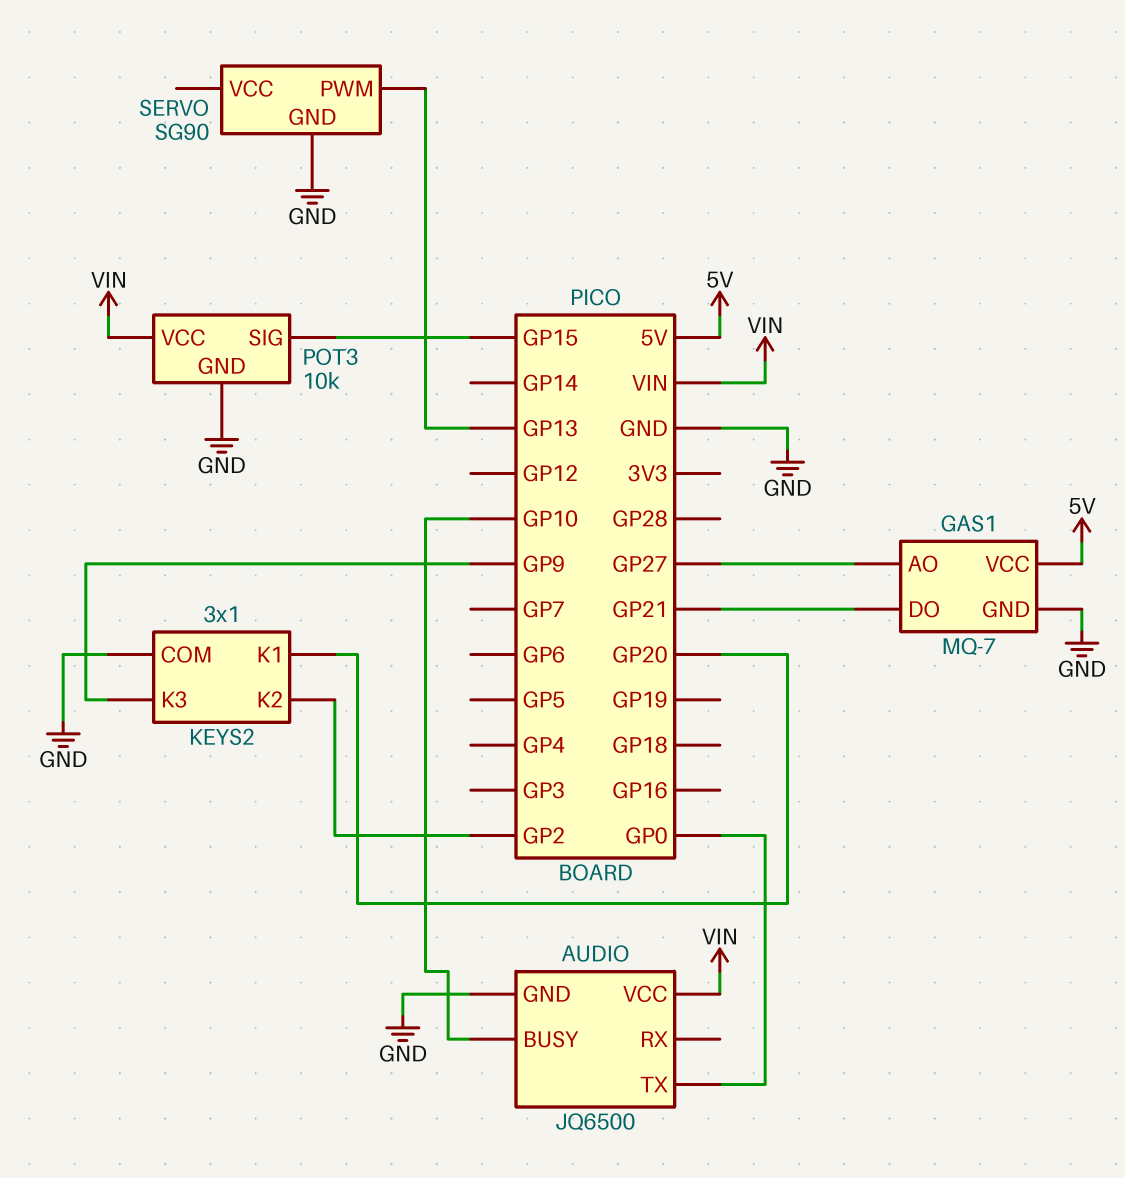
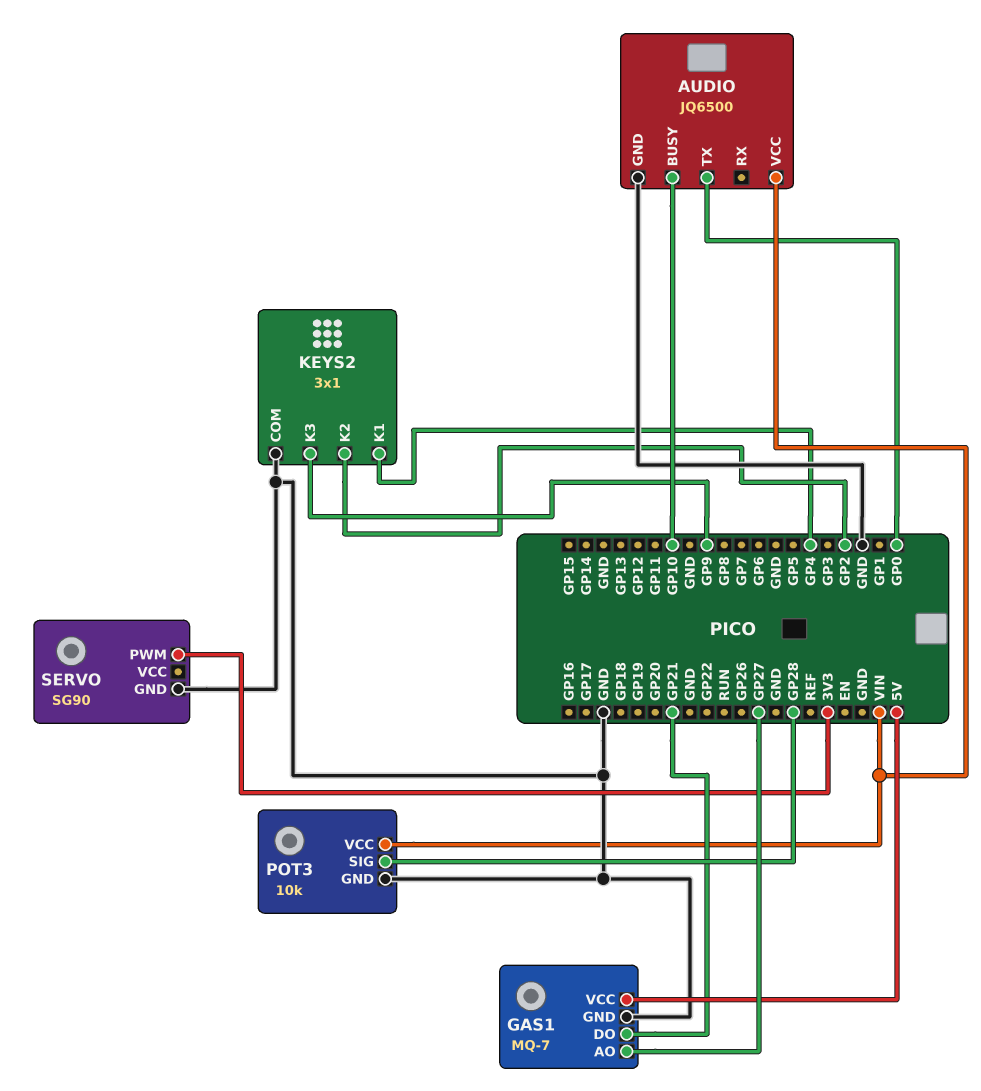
KEYS2 pin K1: GP20 -> GP4
POT3 pin SIG: GP15 -> GP28
SERVO pin PWM: GP13 -> 3V3

